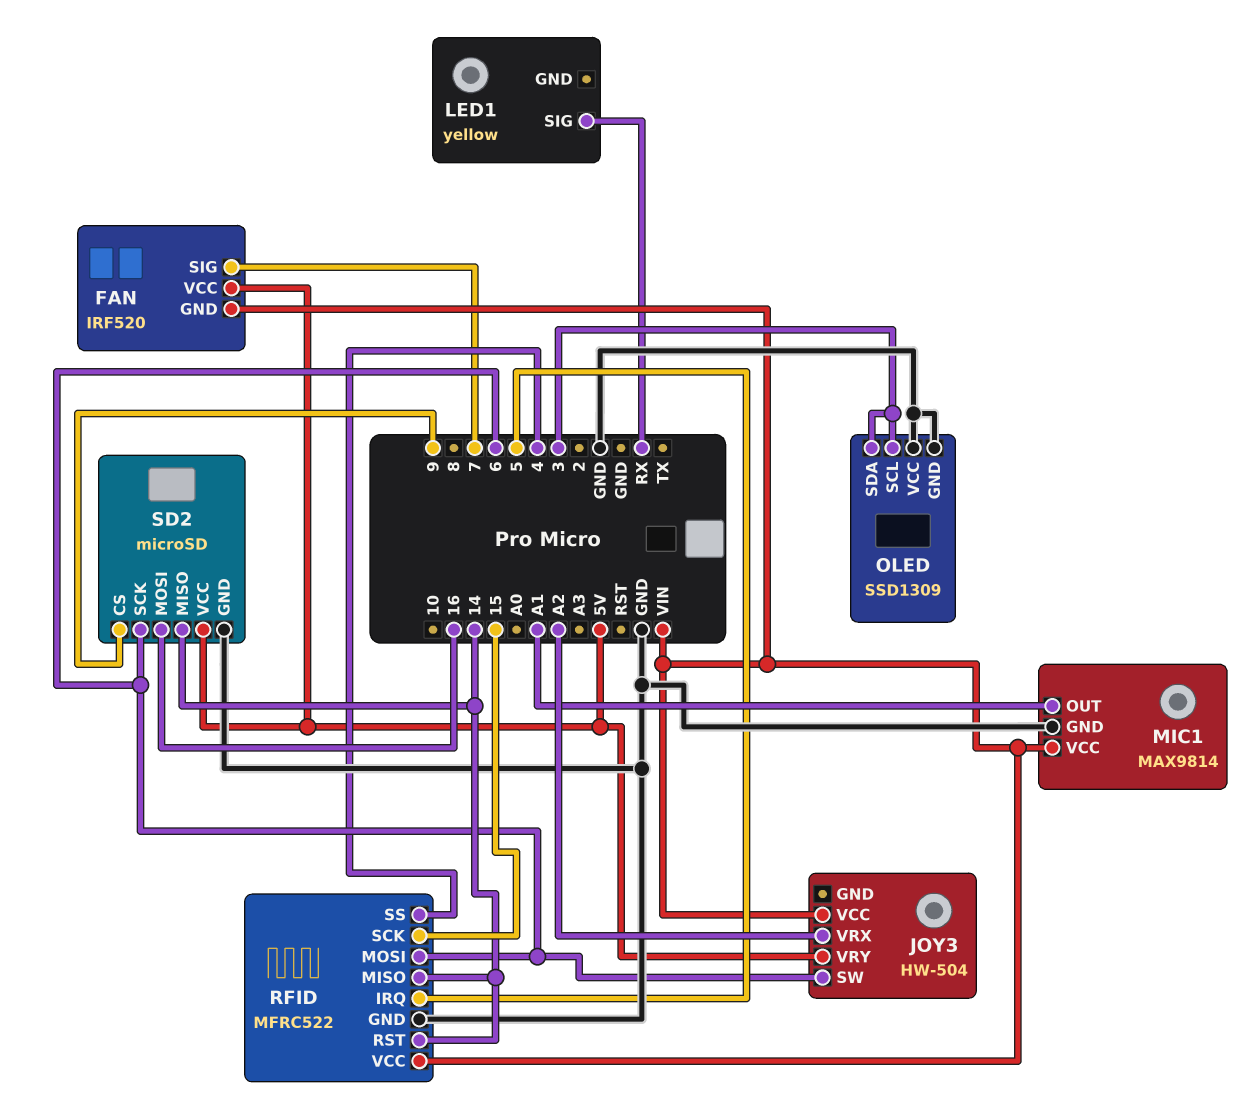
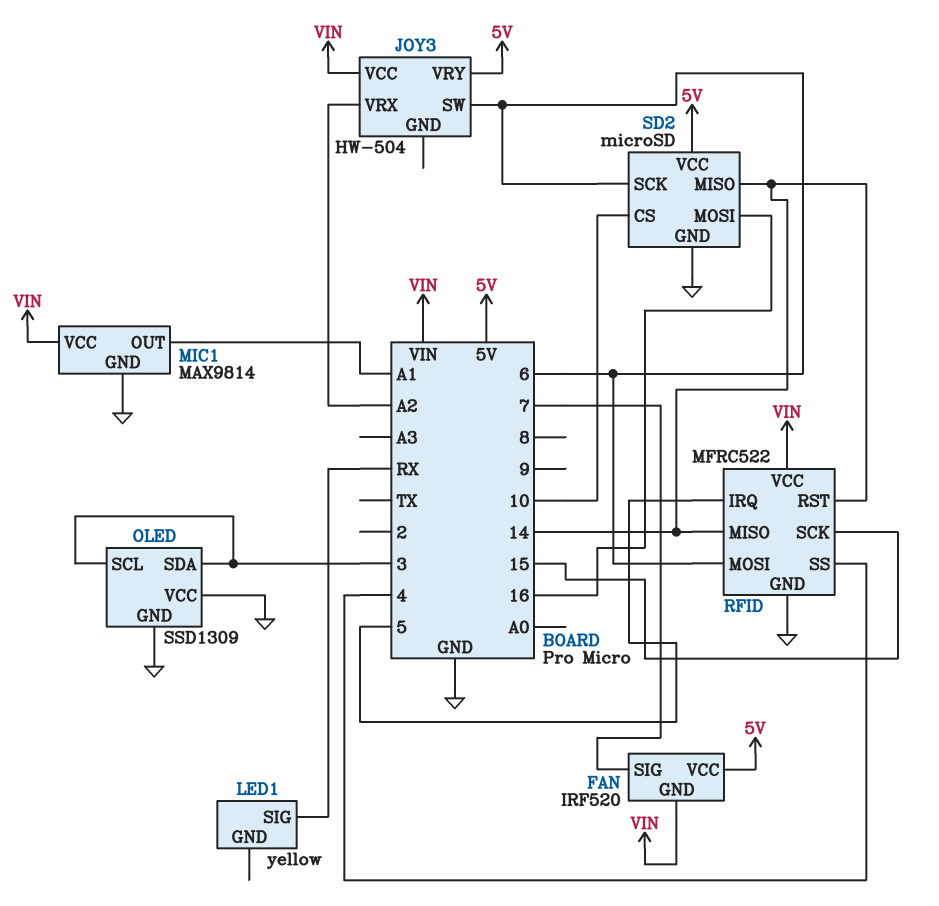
SD2 pin CS: 9 -> 10

